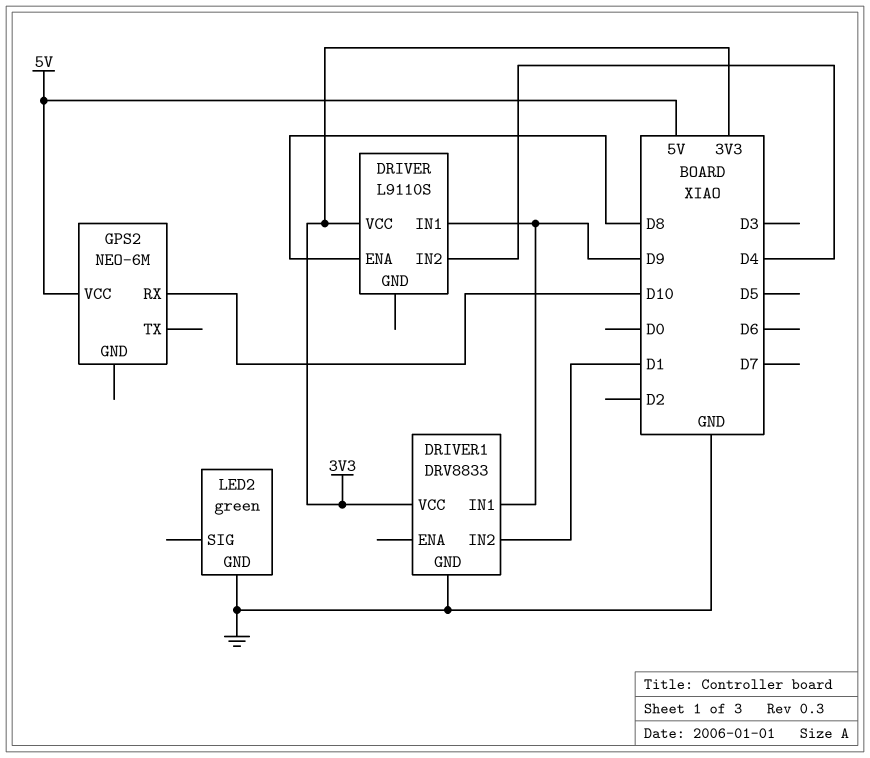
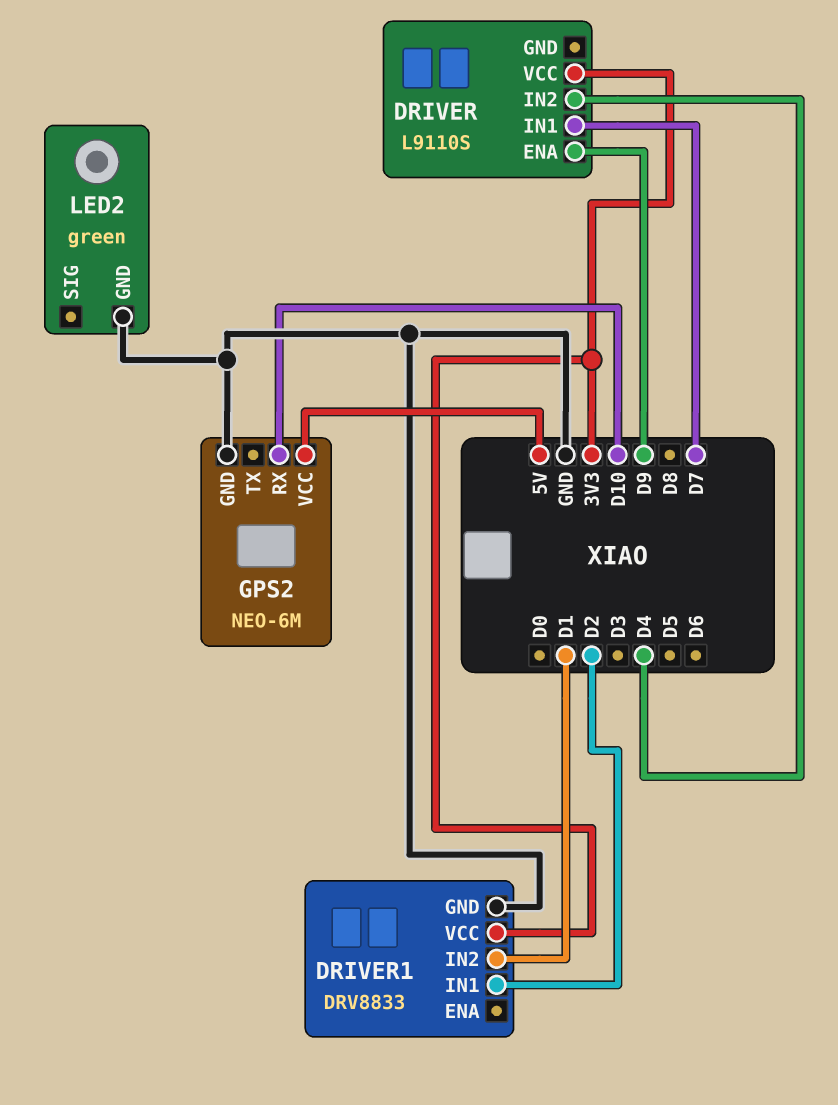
DRIVER pin ENA: D8 -> D9
DRIVER pin IN1: D9 -> D7
DRIVER1 pin IN1: D9 -> D2
GPS2 pin GND: none -> GND

